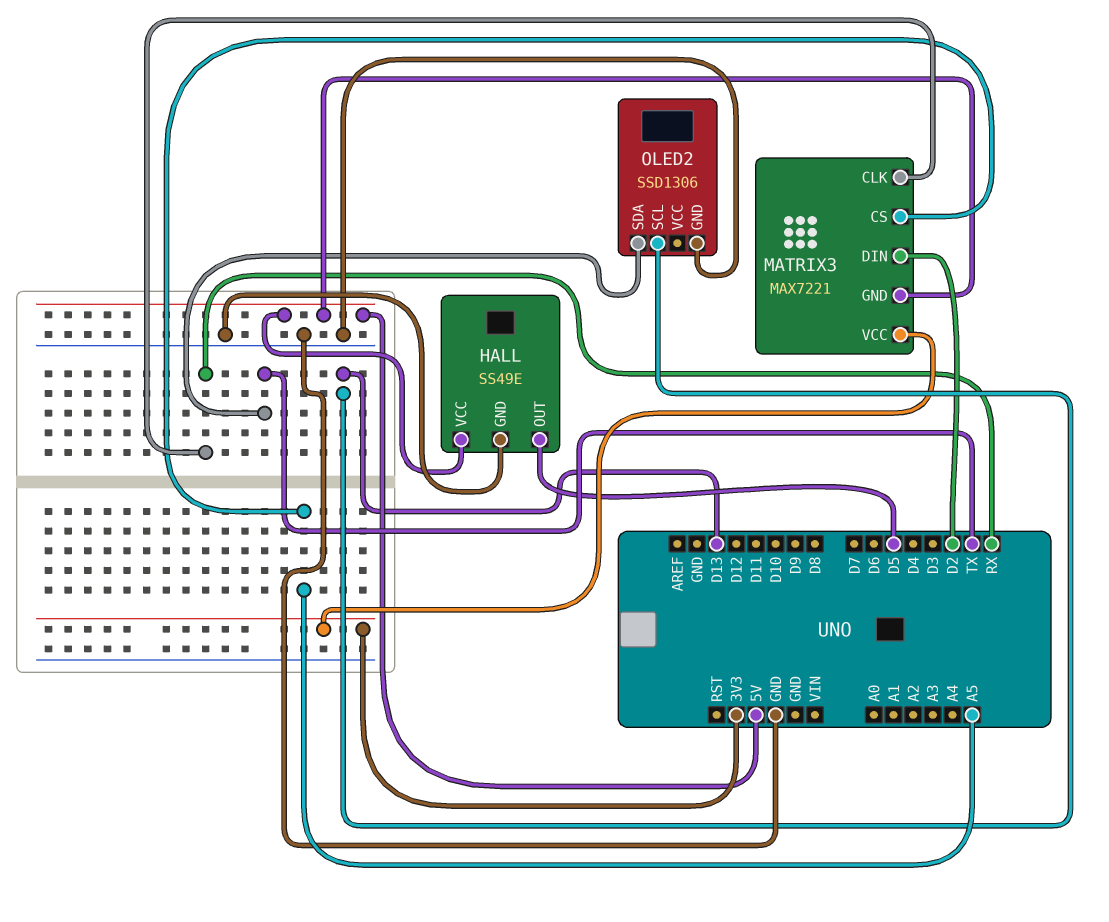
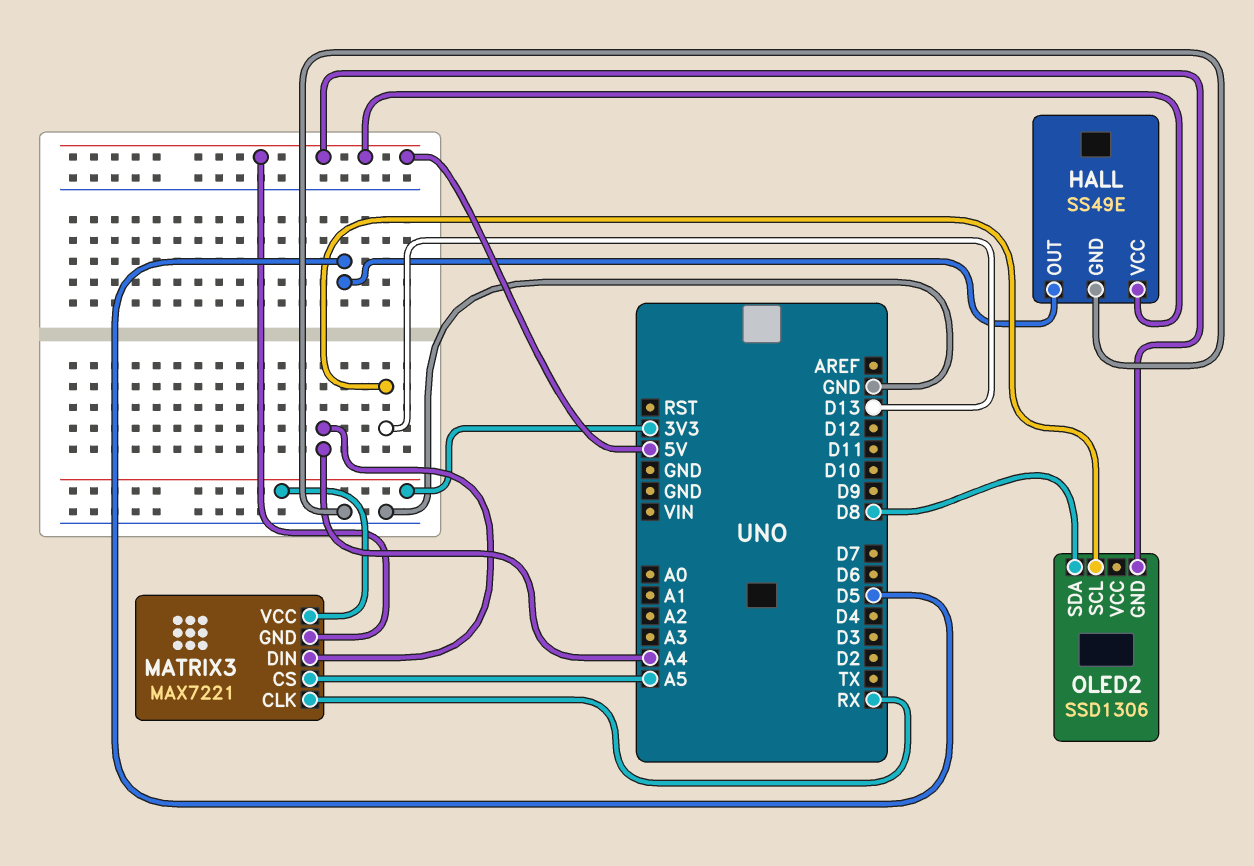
MATRIX3 pin DIN: D2 -> A4
OLED2 pin GND: GND -> 5V
OLED2 pin SDA: TX -> D8

